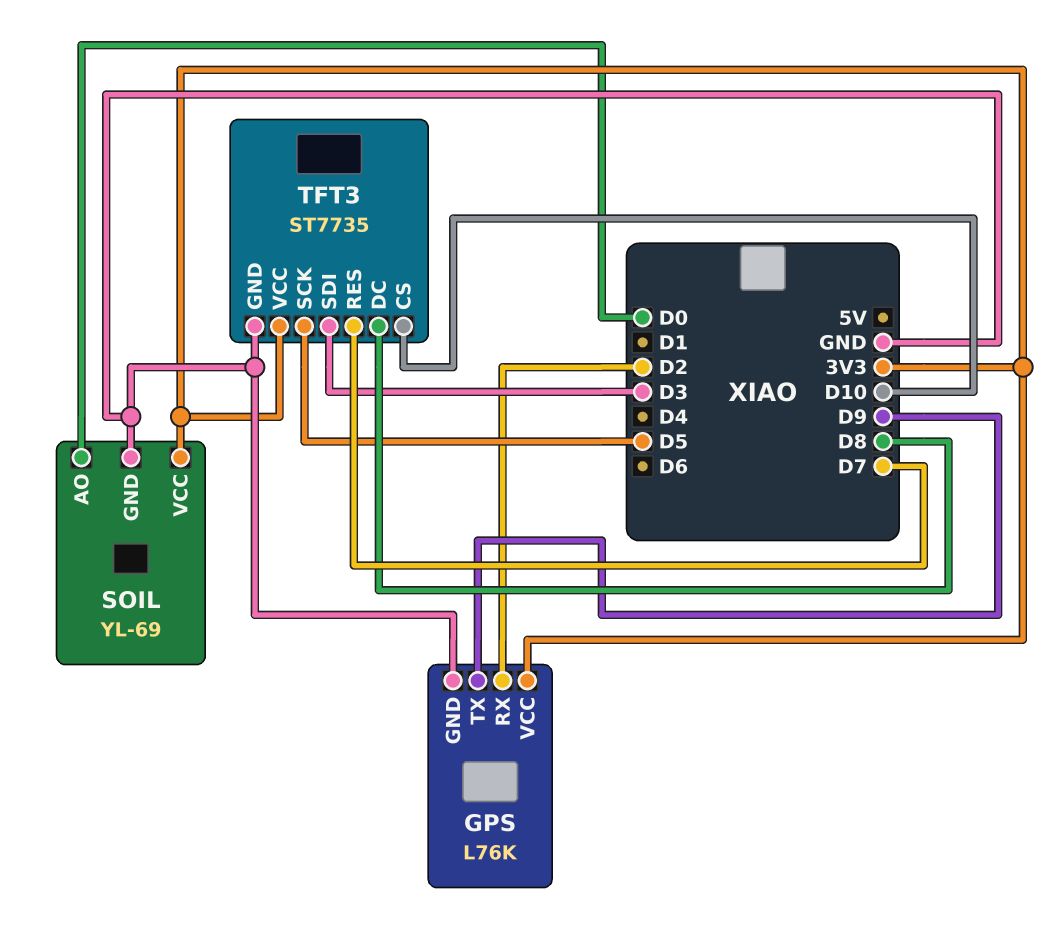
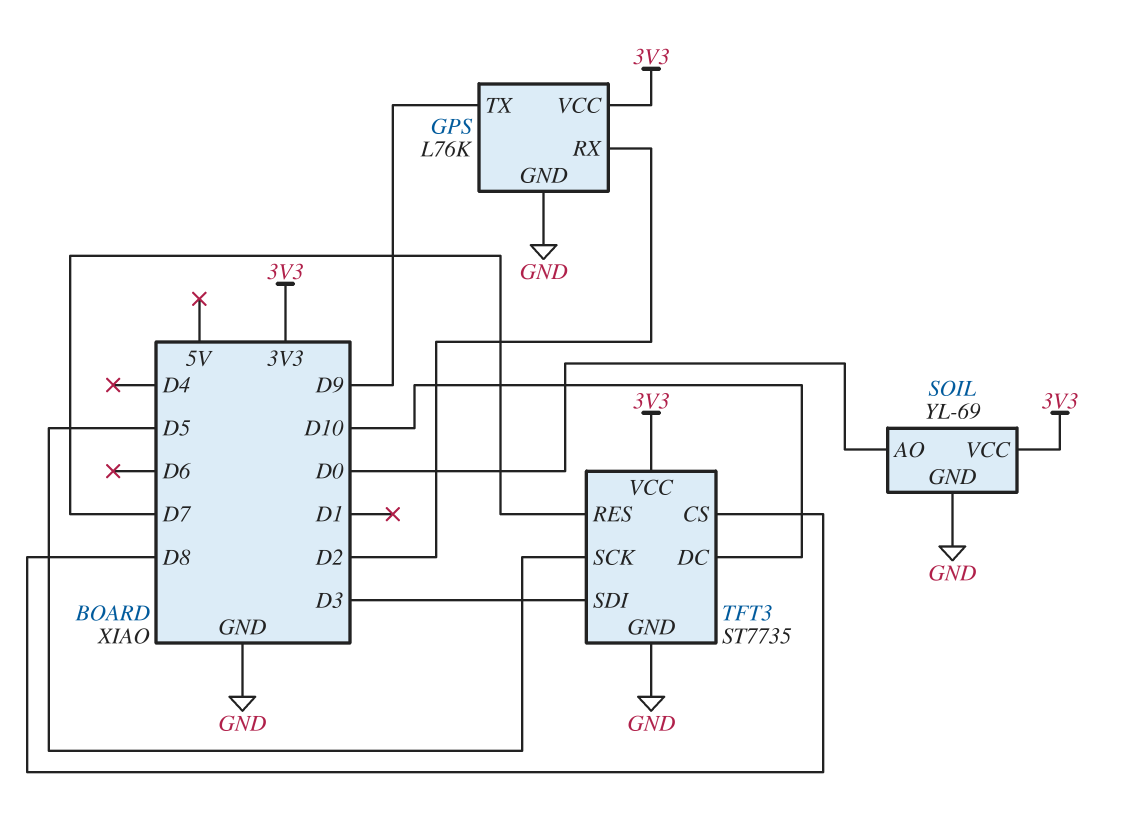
TFT3 pin CS: D10 -> D8
TFT3 pin DC: D8 -> D10

